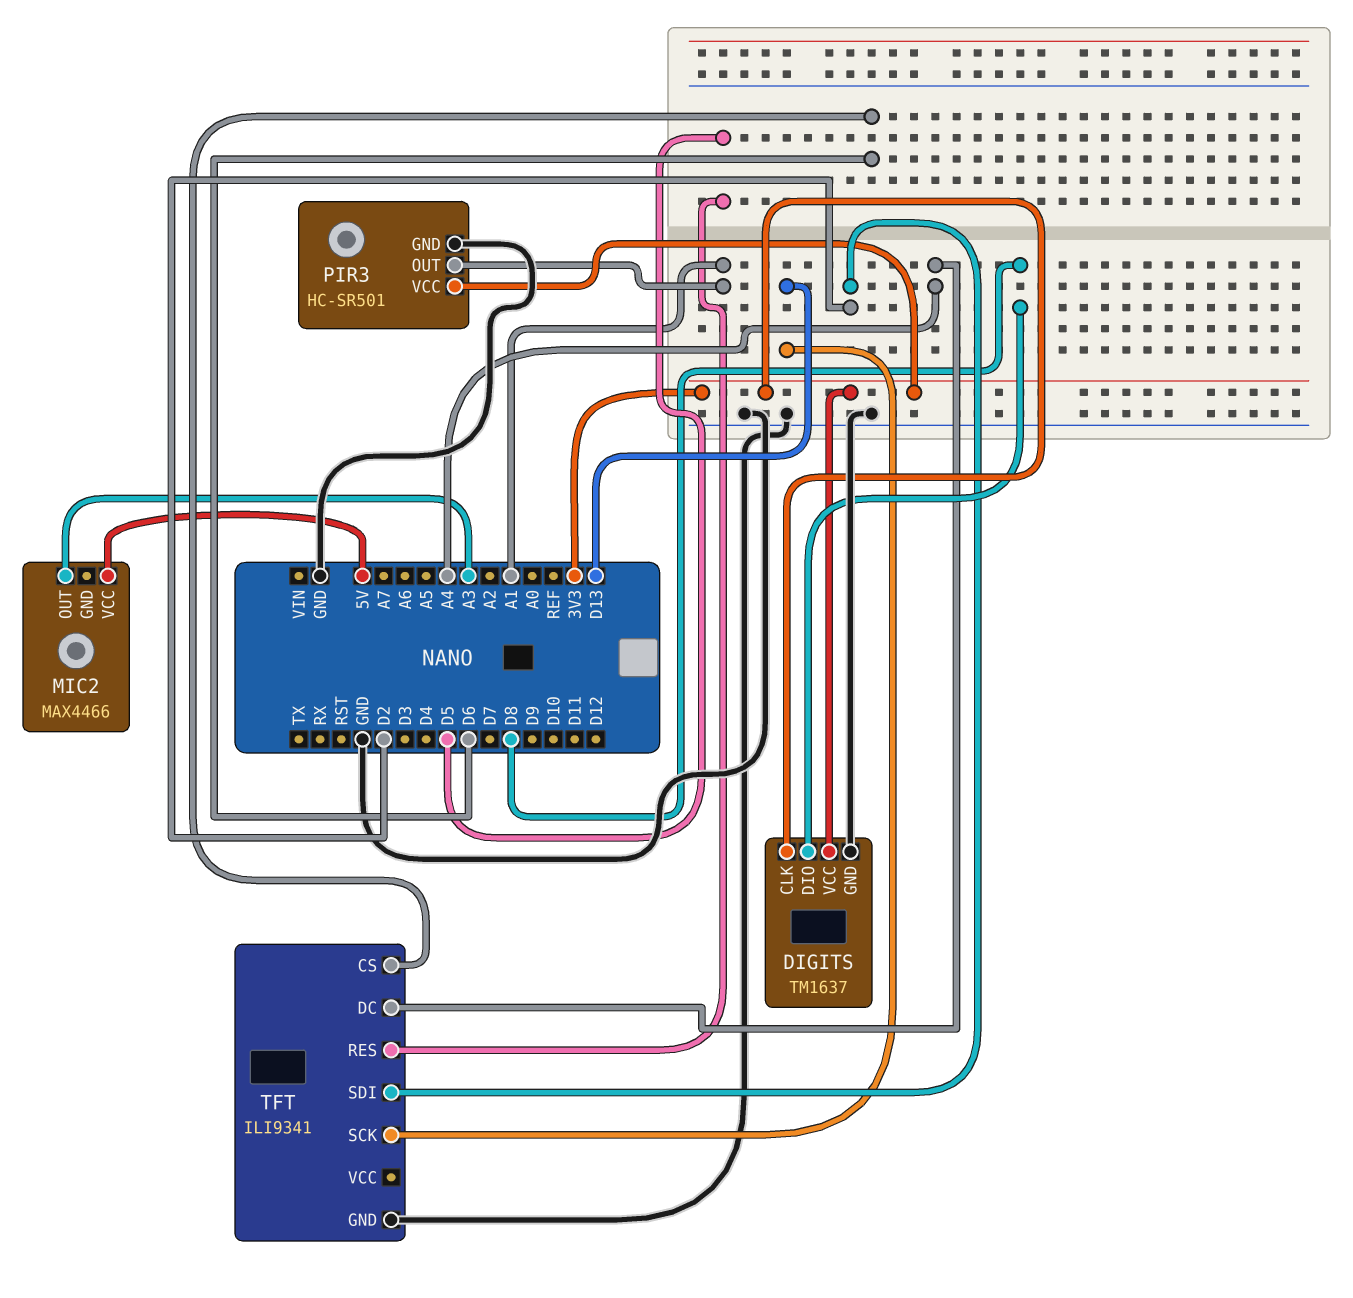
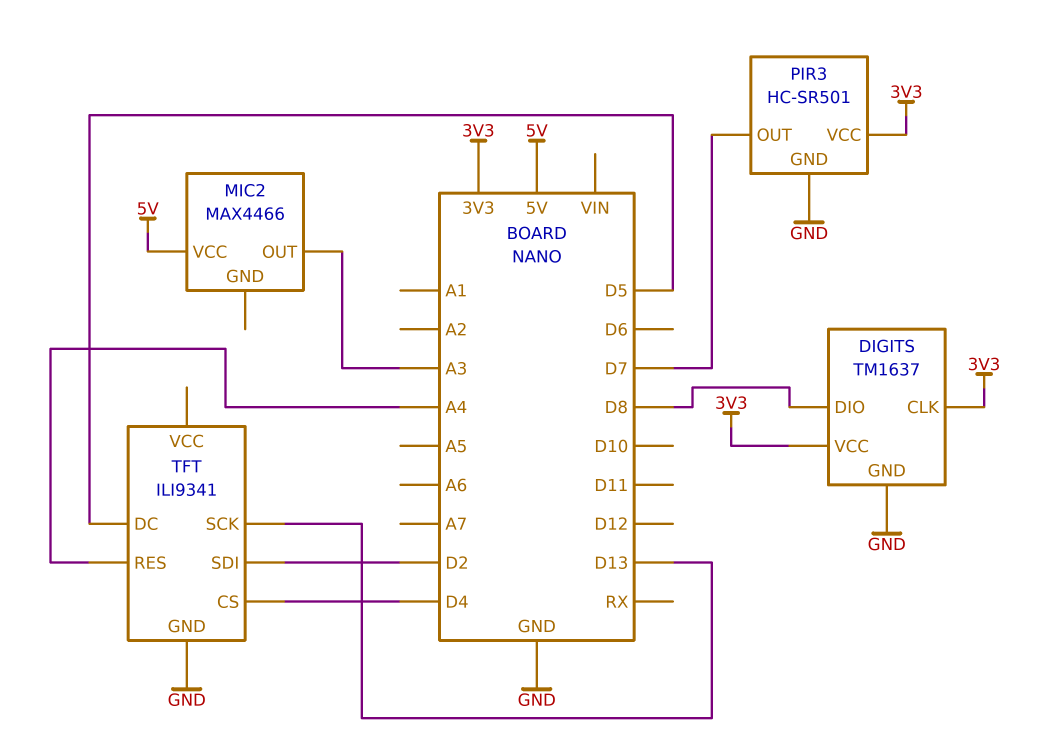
PIR3 pin OUT: A1 -> D7
TFT pin CS: D6 -> D4
TFT pin DC: A4 -> D5
TFT pin RES: D5 -> A4

